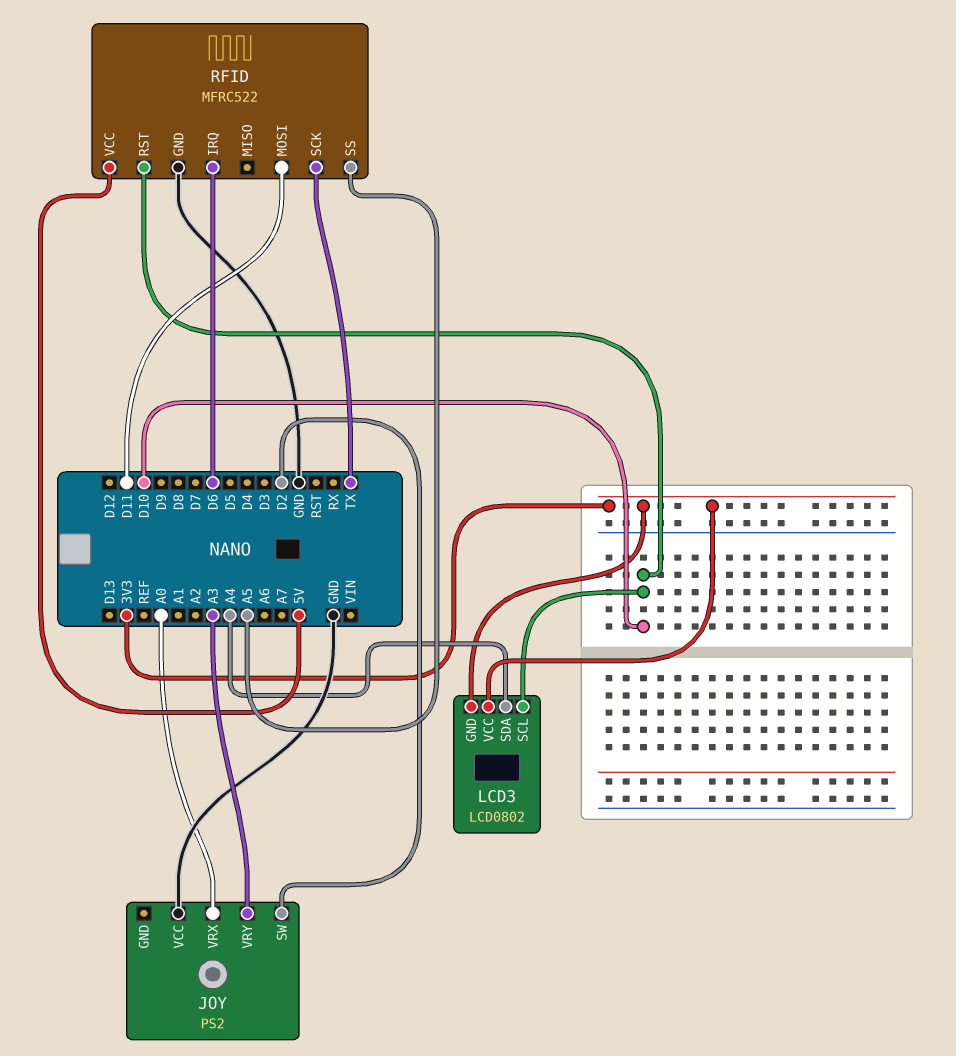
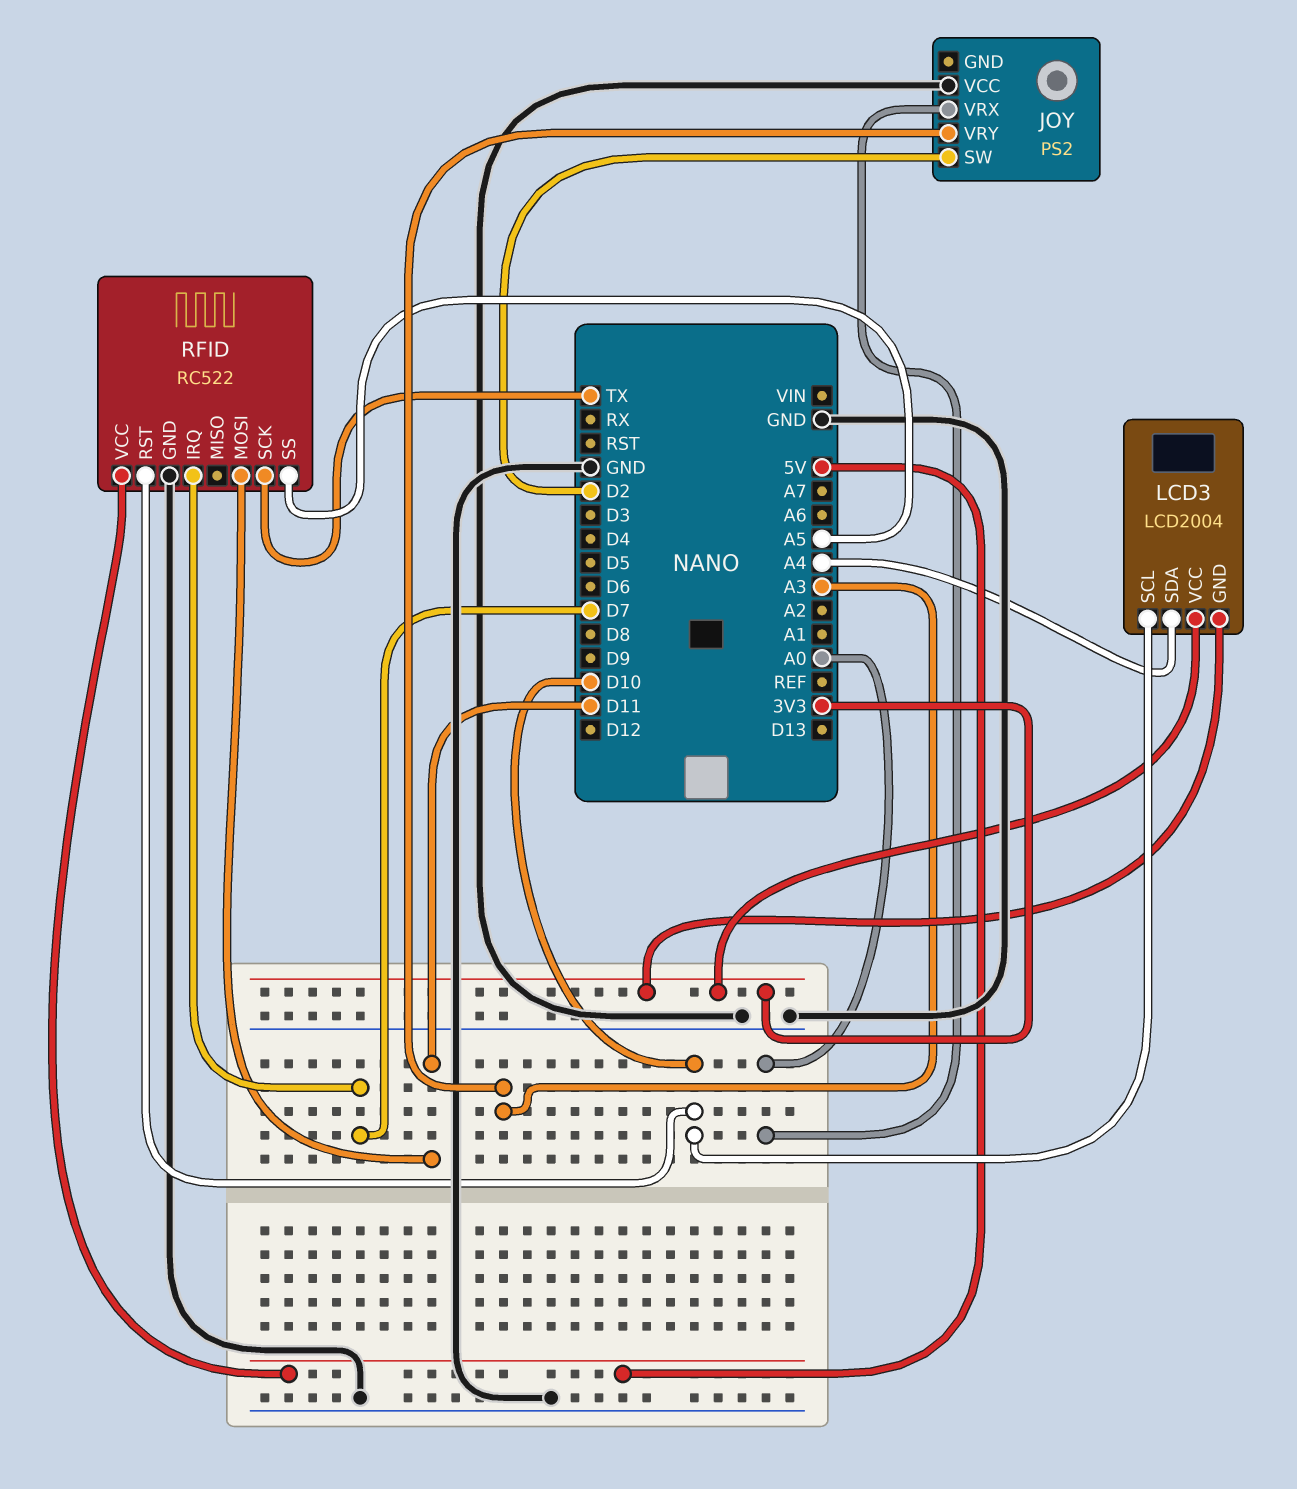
LCD3: LCD0802 -> LCD2004
RFID: MFRC522 -> RC522
RFID pin IRQ: D6 -> D7

